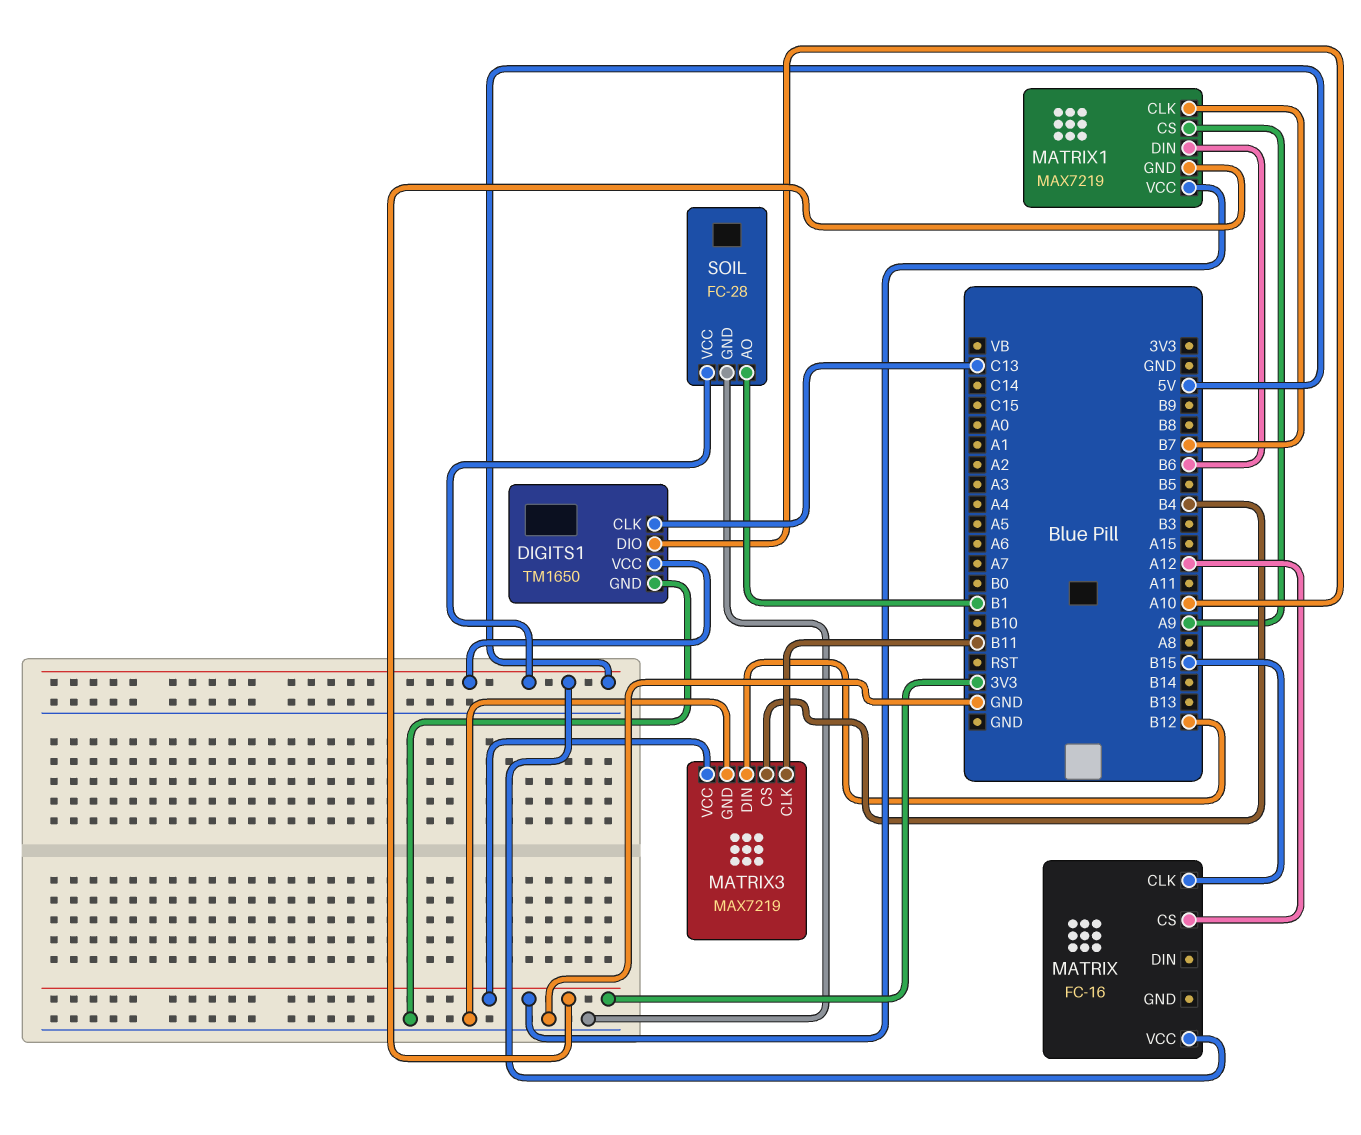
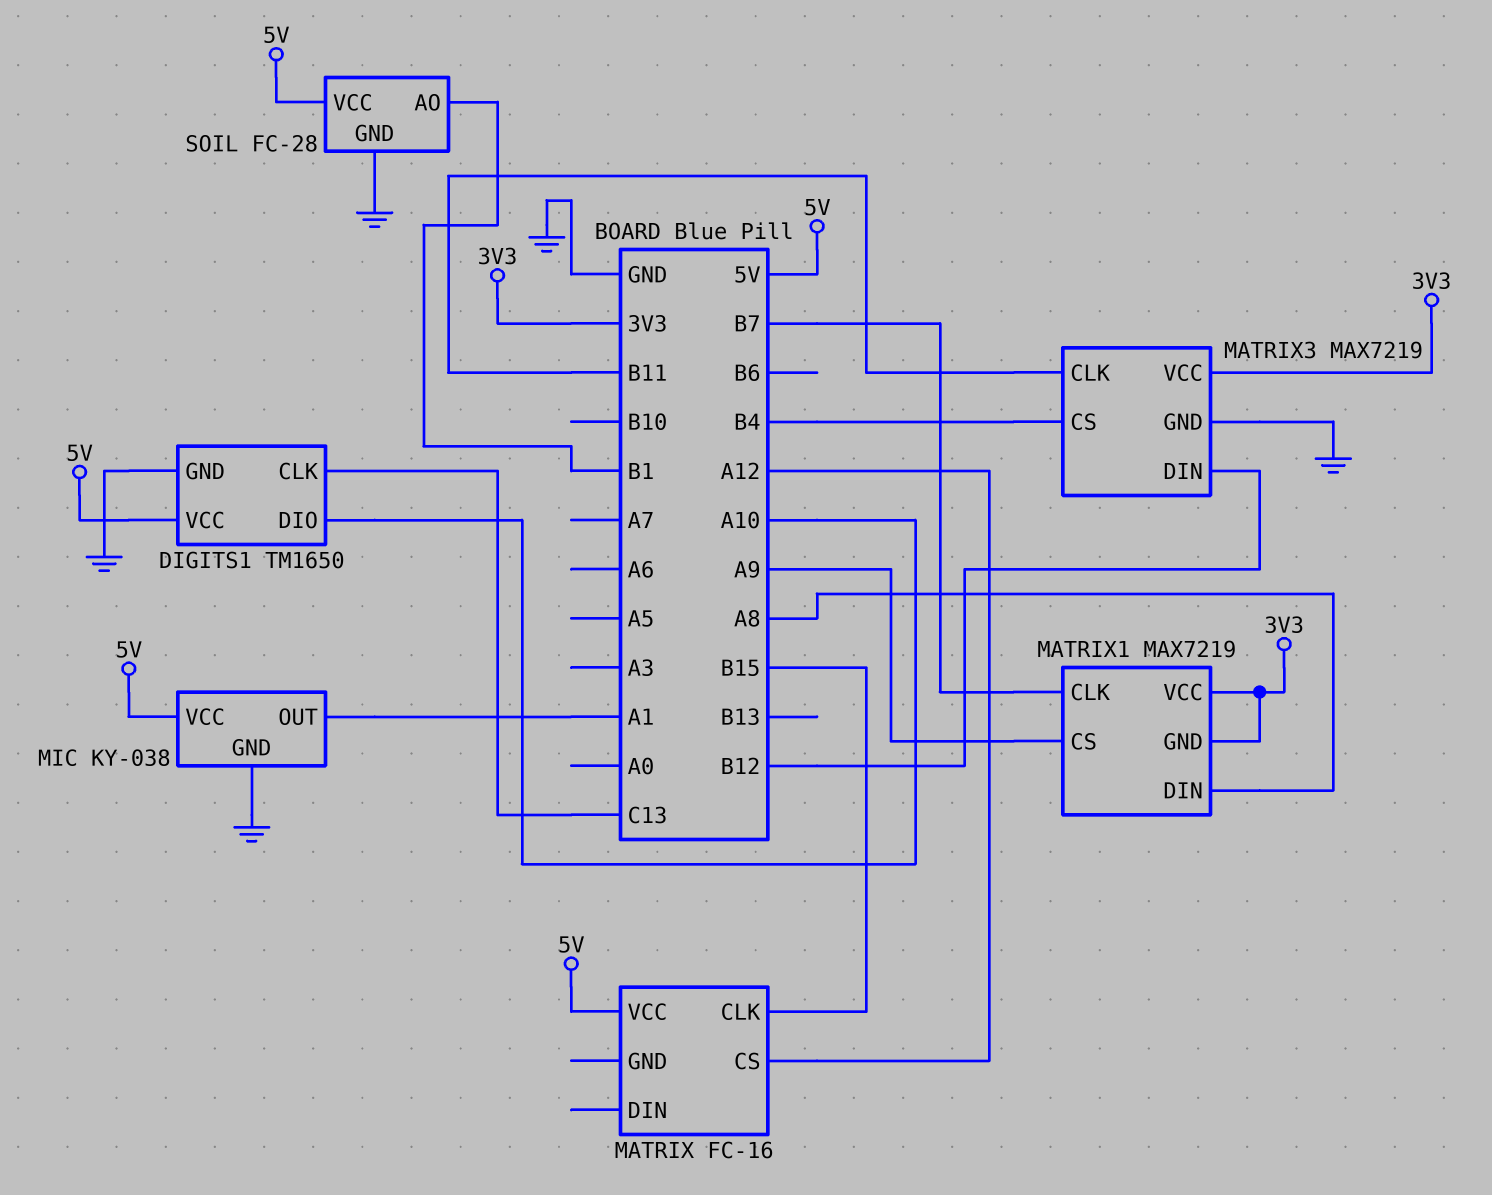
MATRIX1 pin DIN: B6 -> A8
MIC: none -> KY-038
MIC pin GND: none -> GND
MIC pin OUT: none -> A1
MIC pin VCC: none -> 5V

